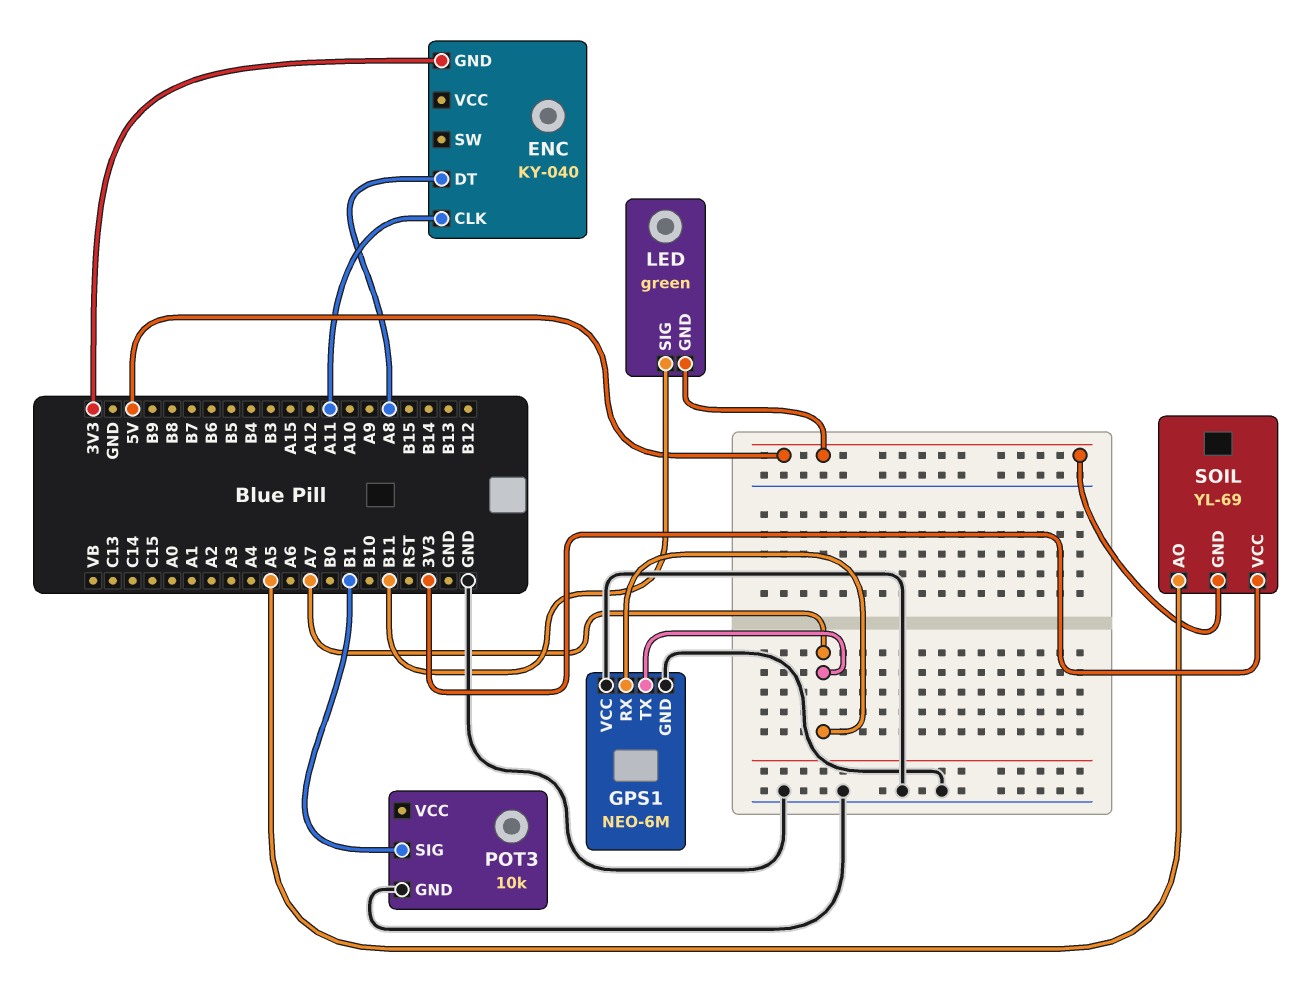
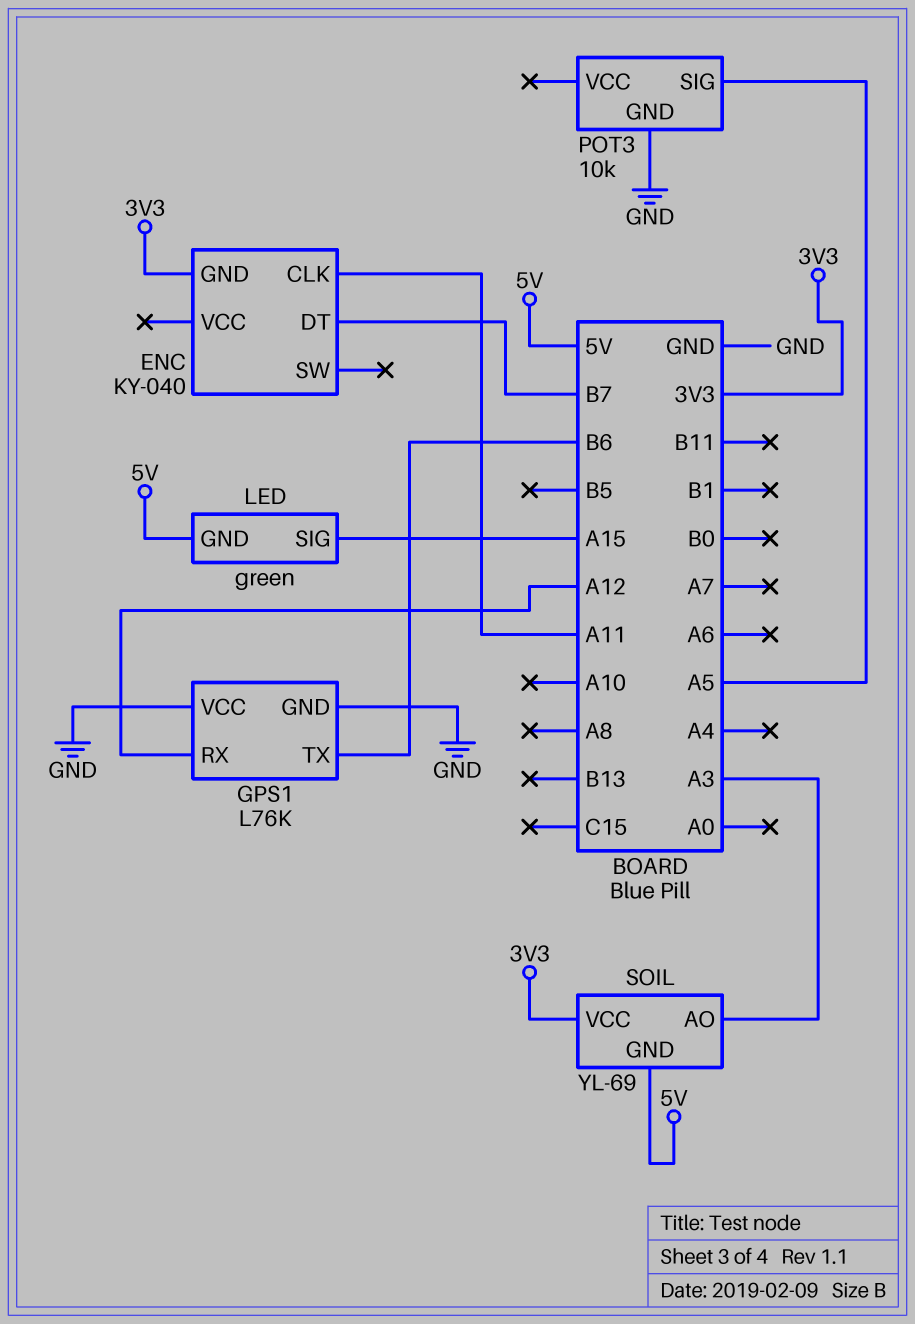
ENC pin DT: A8 -> B7
GPS1: NEO-6M -> L76K
GPS1 pin RX: A7 -> A12
GPS1 pin TX: A7 -> B6
LED pin SIG: B11 -> A15
POT3 pin SIG: B1 -> A5
SOIL pin AO: A5 -> A3

